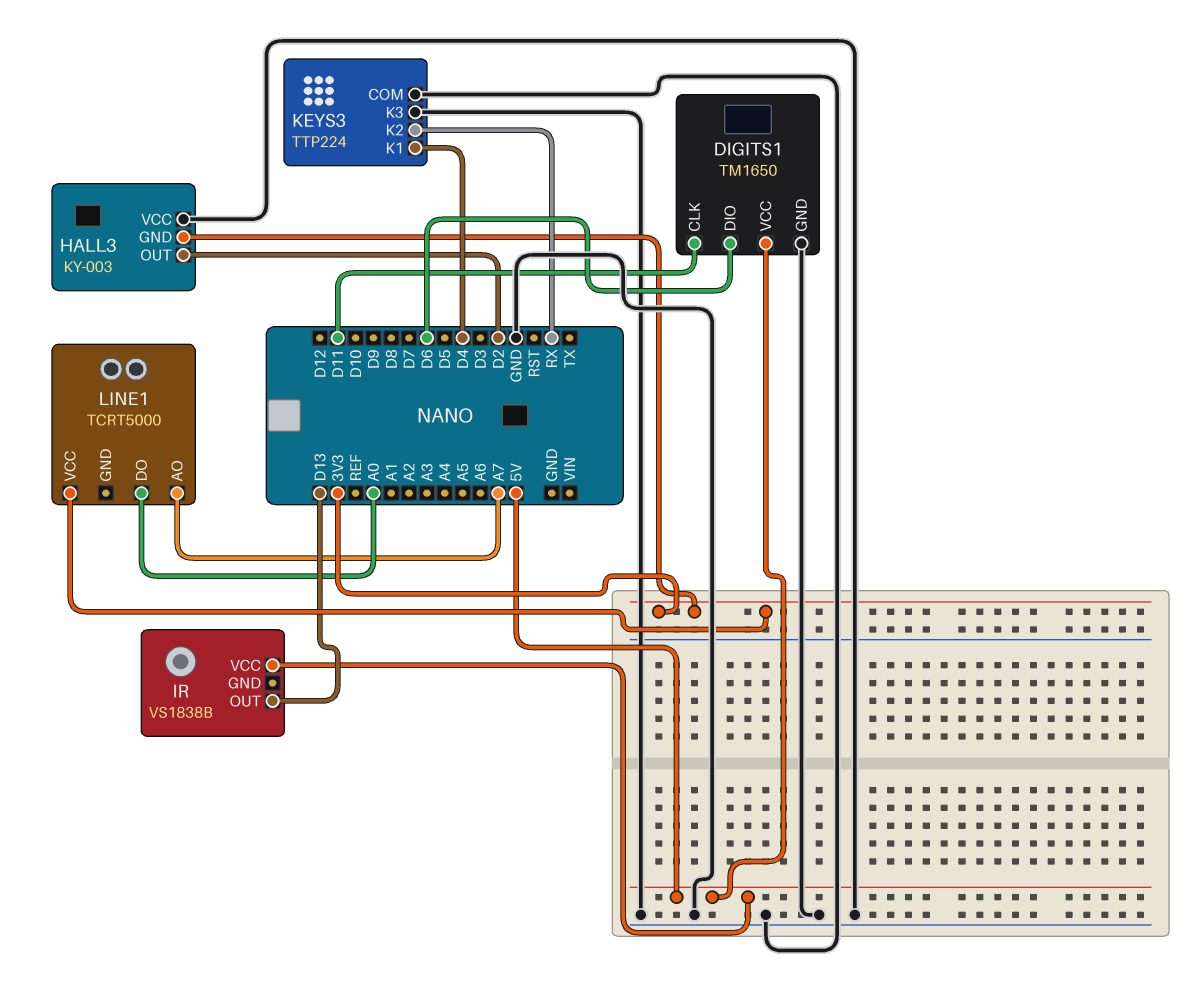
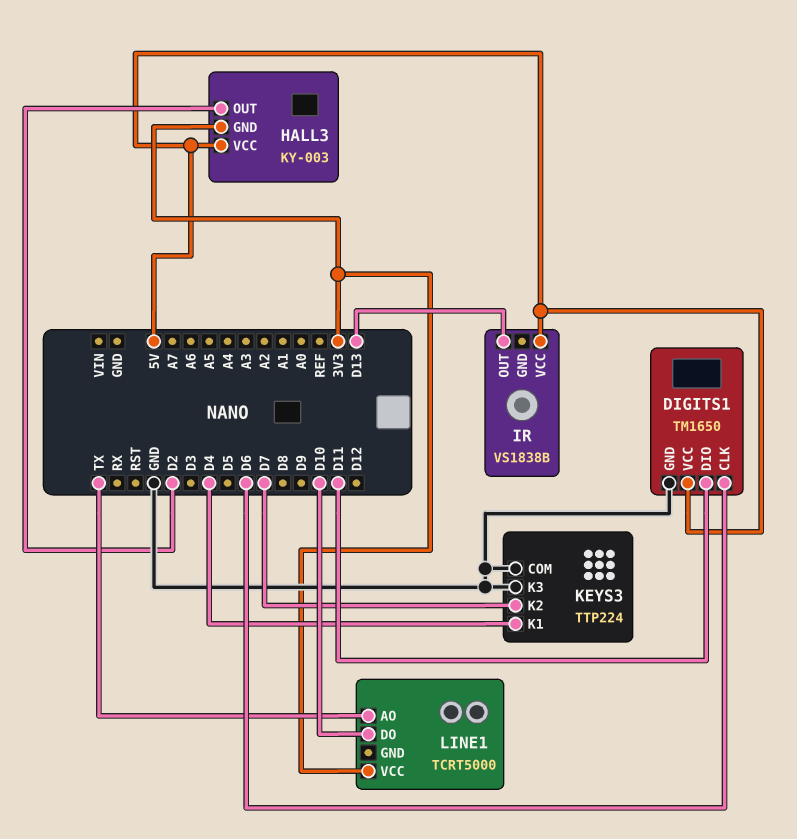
DIGITS1 pin CLK: D11 -> D6
DIGITS1 pin DIO: D6 -> D11
HALL3 pin VCC: GND -> 5V
KEYS3 pin K2: RX -> D7
LINE1 pin AO: A7 -> TX
LINE1 pin DO: A0 -> D10

